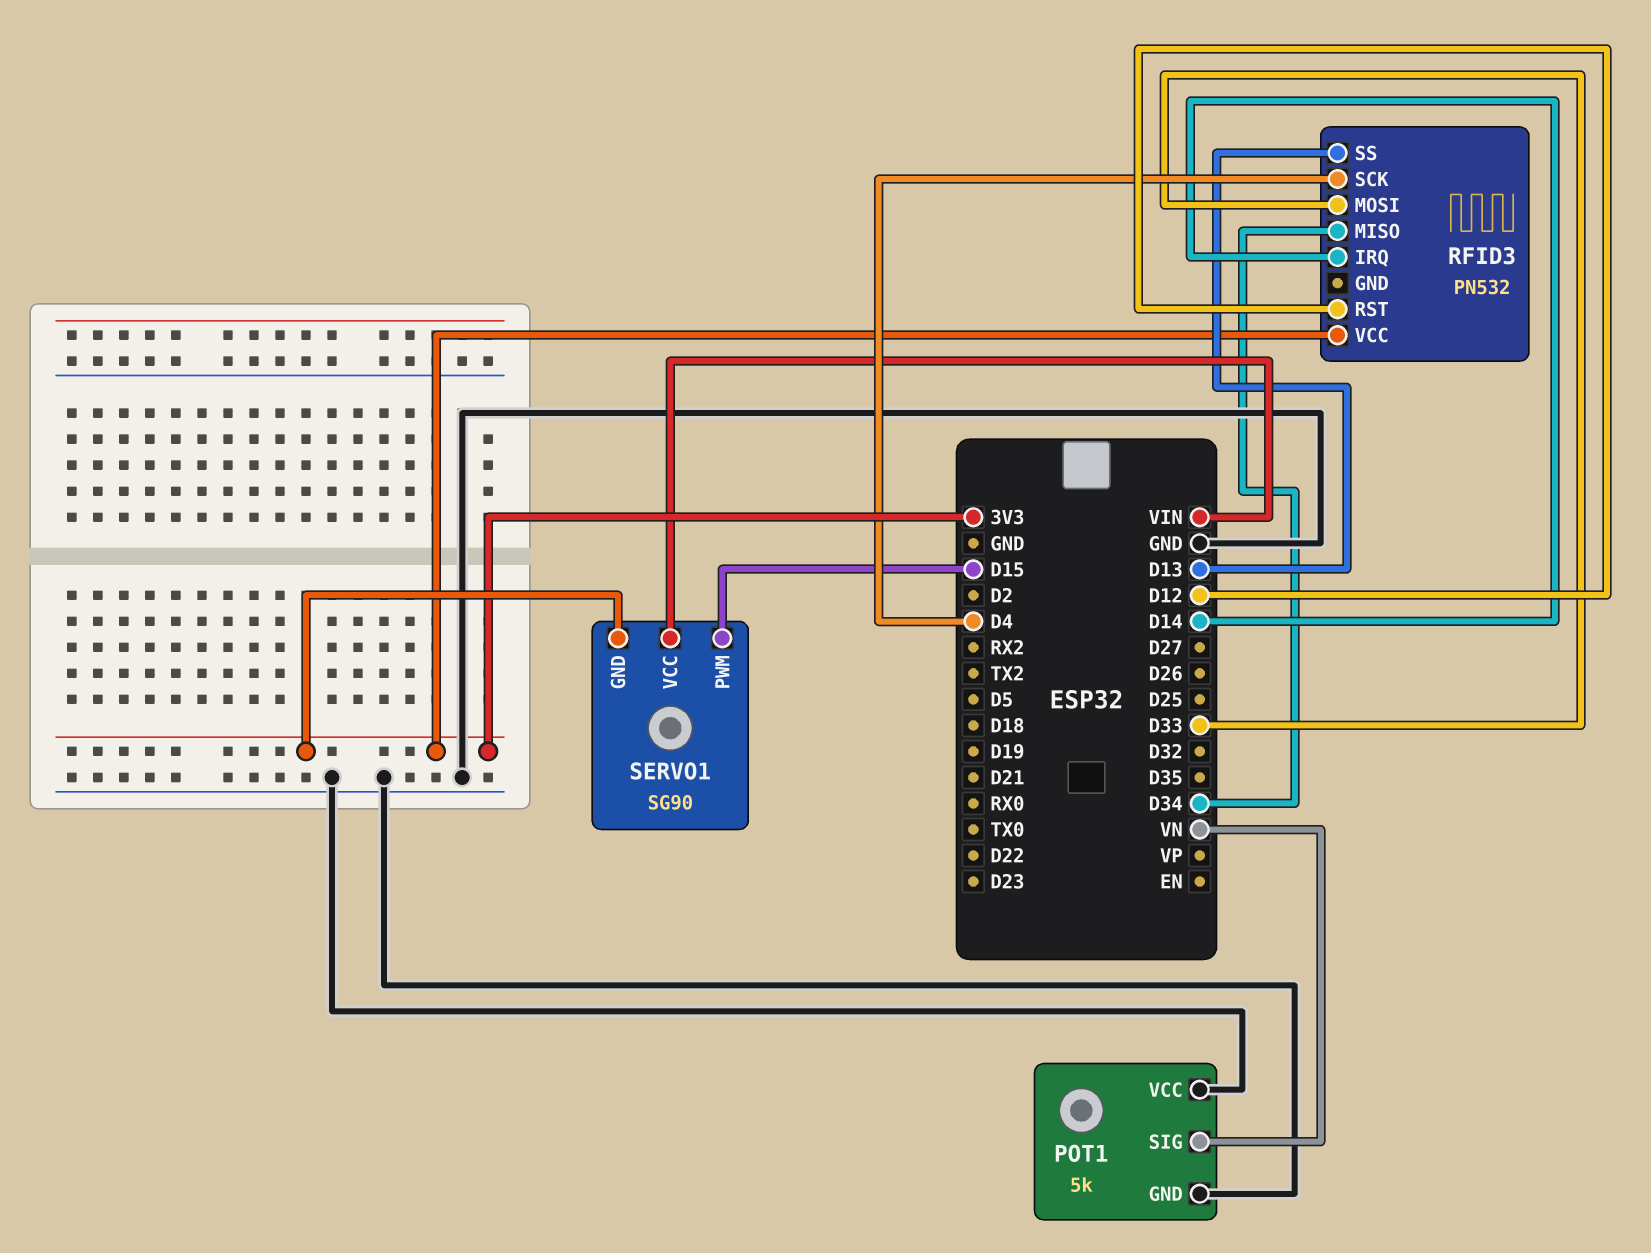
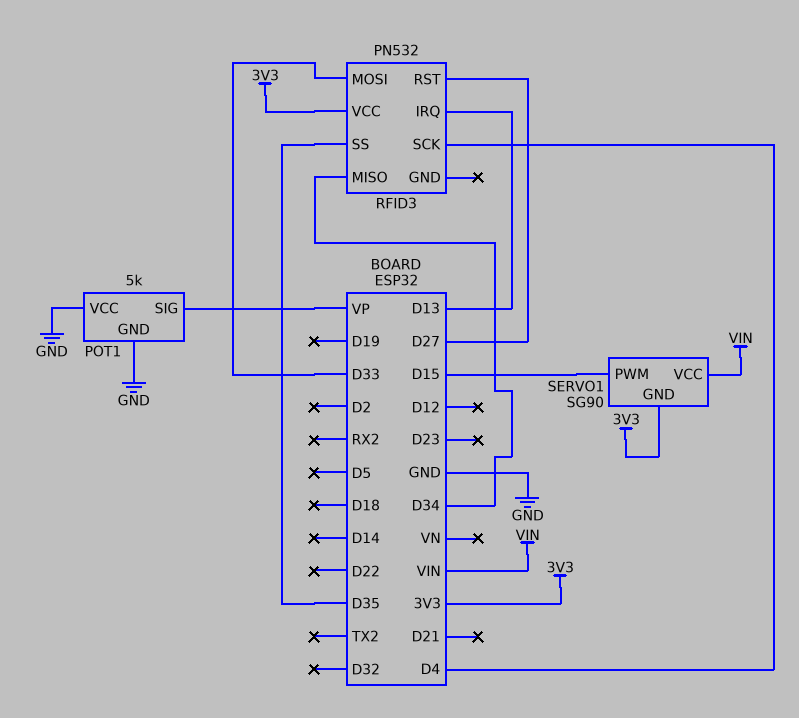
POT1 pin SIG: VN -> VP
RFID3 pin IRQ: D14 -> D13
RFID3 pin RST: D12 -> D27
RFID3 pin SS: D13 -> D35

